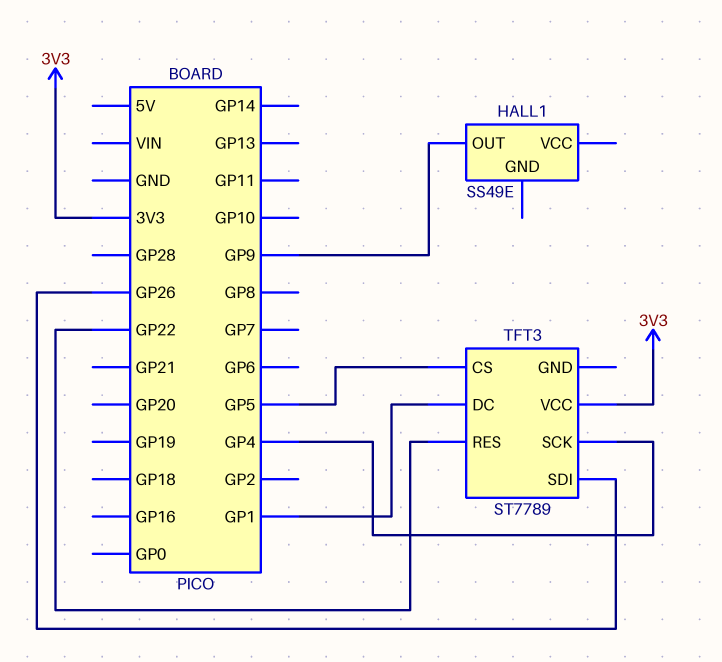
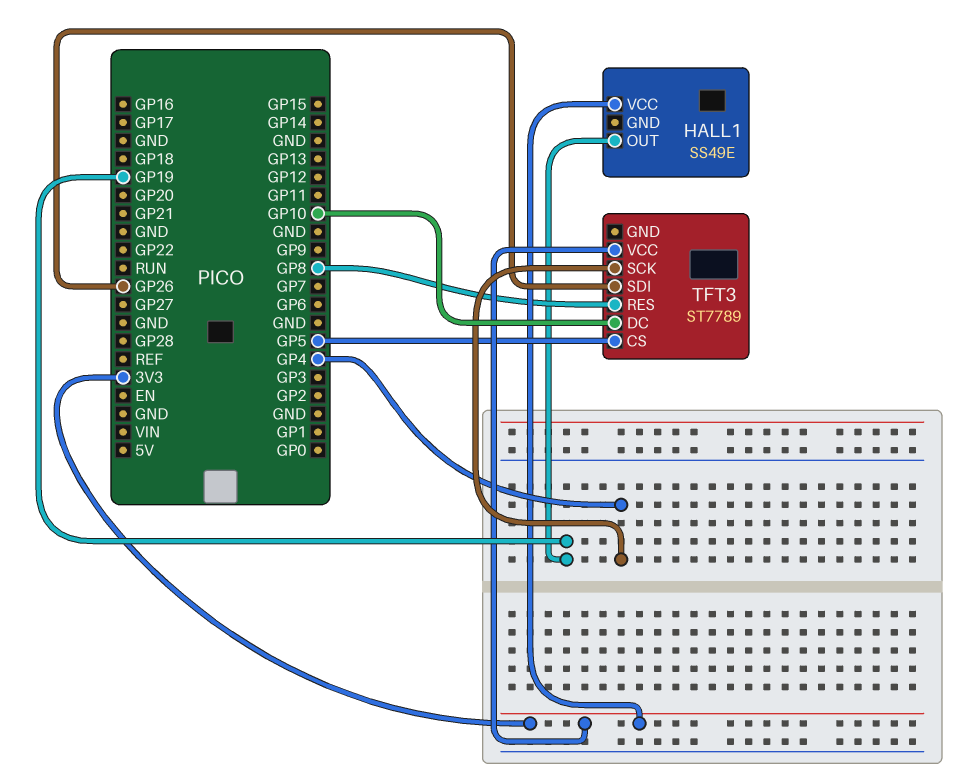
HALL1 pin OUT: GP9 -> GP19
HALL1 pin VCC: none -> 3V3
TFT3 pin DC: GP1 -> GP10
TFT3 pin RES: GP22 -> GP8

